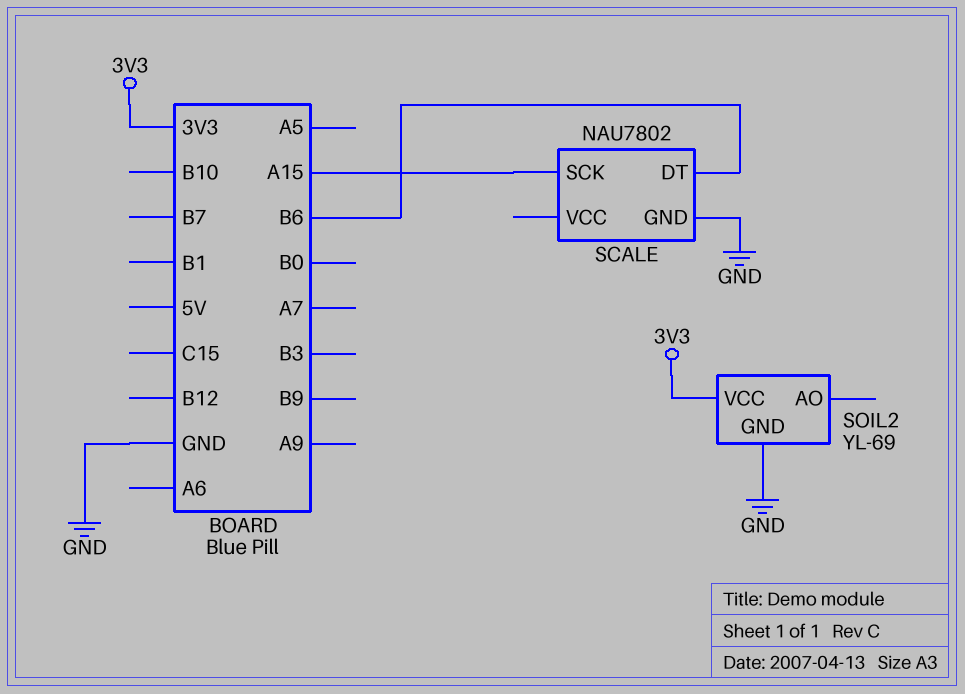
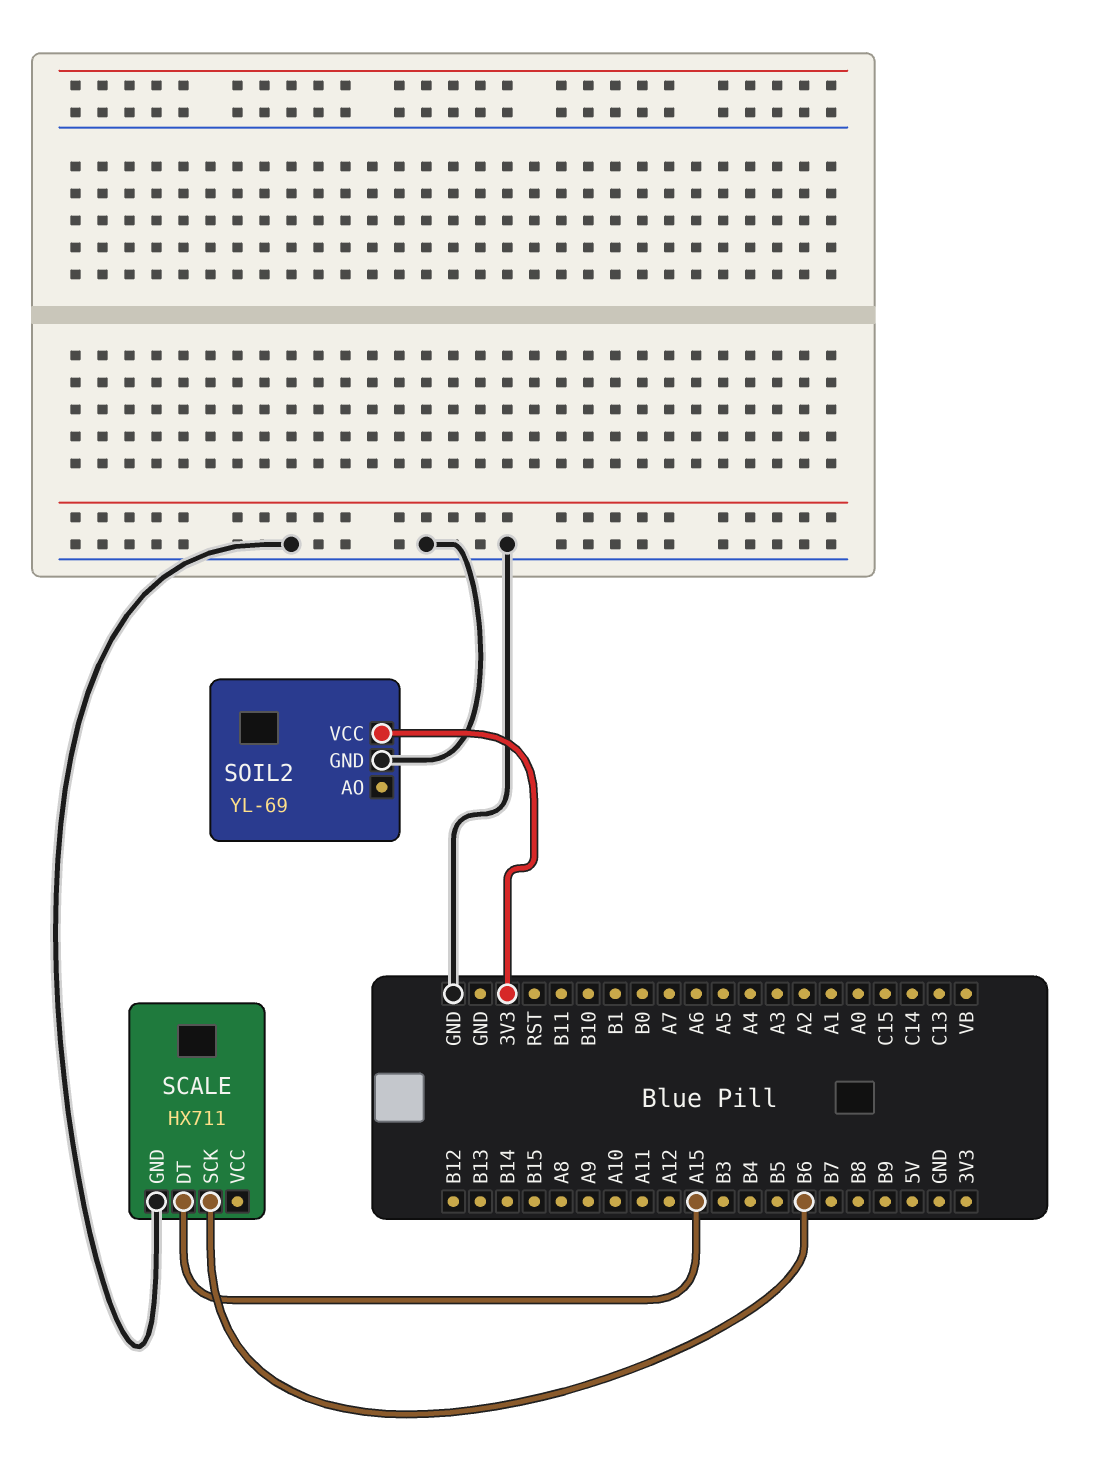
SCALE: NAU7802 -> HX711
SCALE pin DT: B6 -> A15
SCALE pin SCK: A15 -> B6

